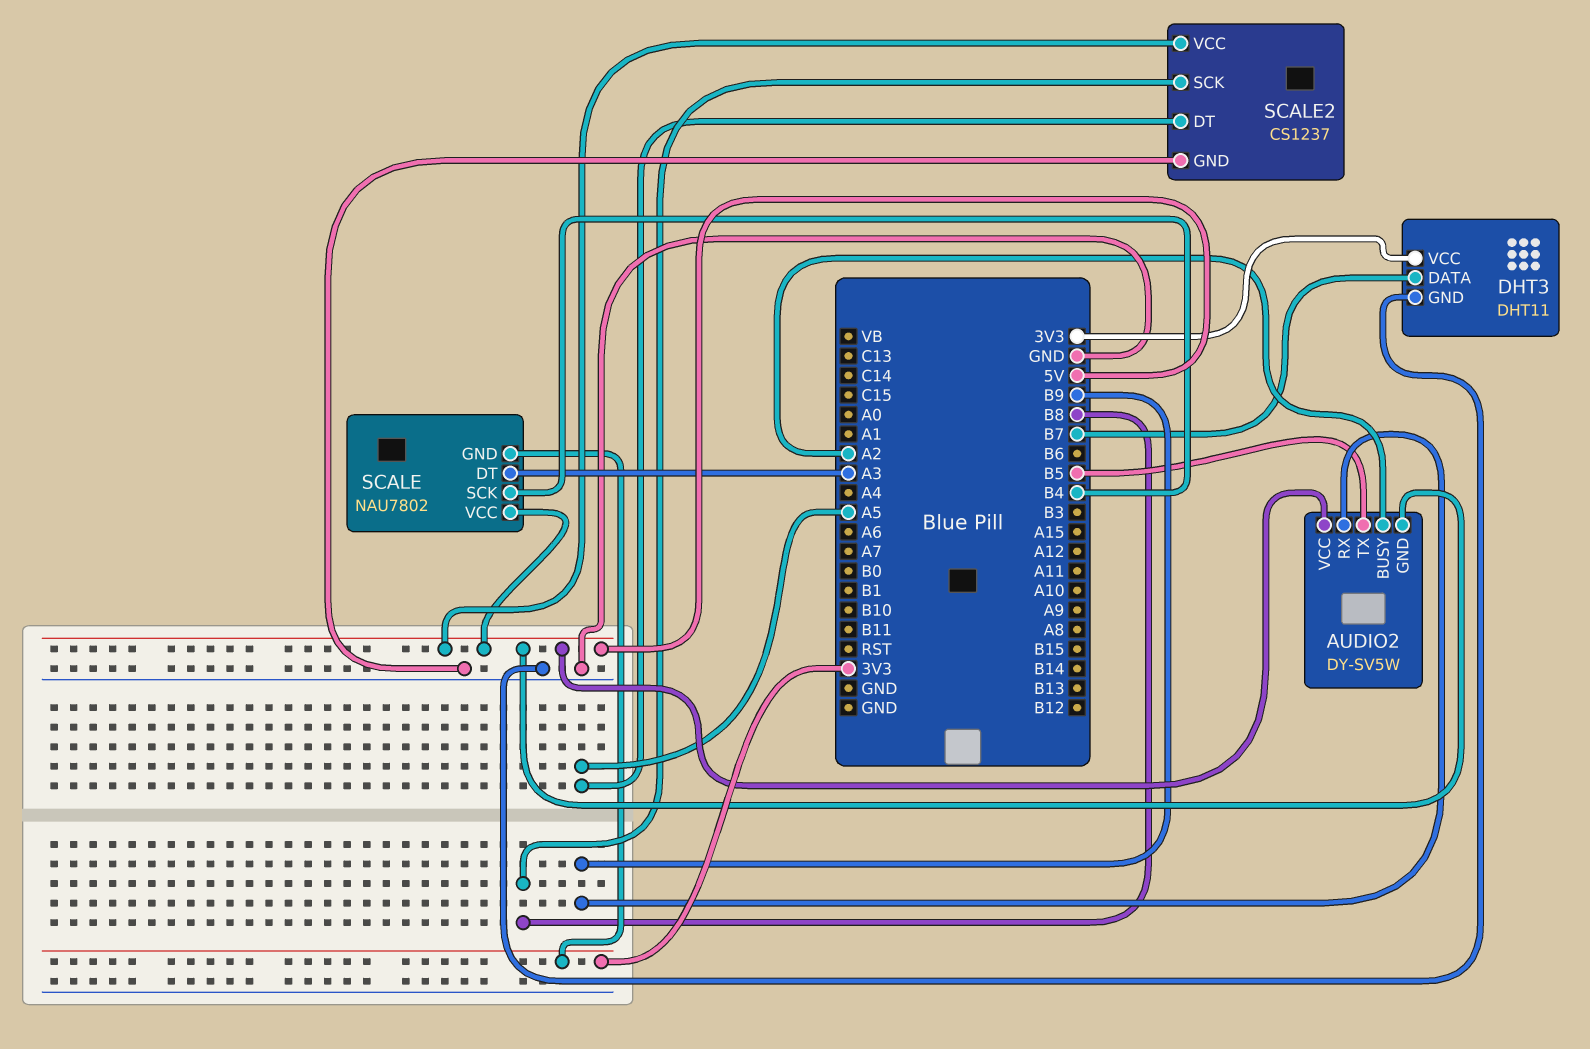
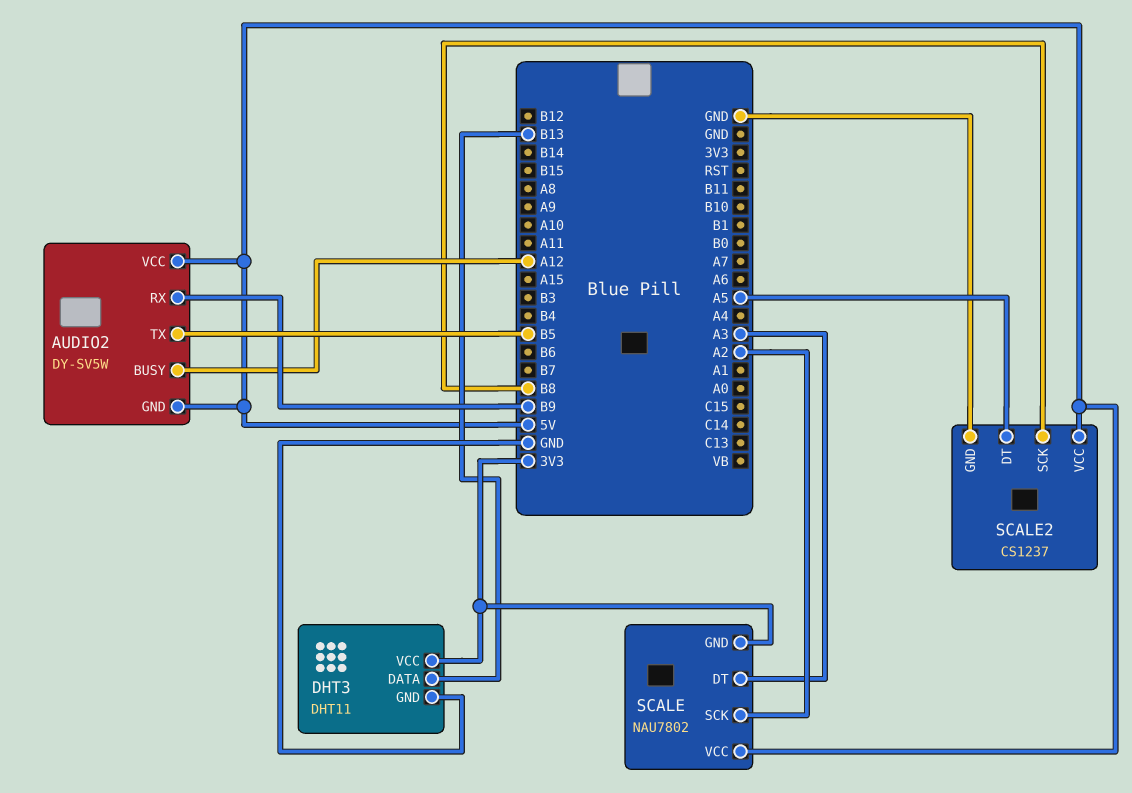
AUDIO2 pin BUSY: A2 -> A12
DHT3 pin DATA: B7 -> B13
SCALE pin SCK: B4 -> A2

